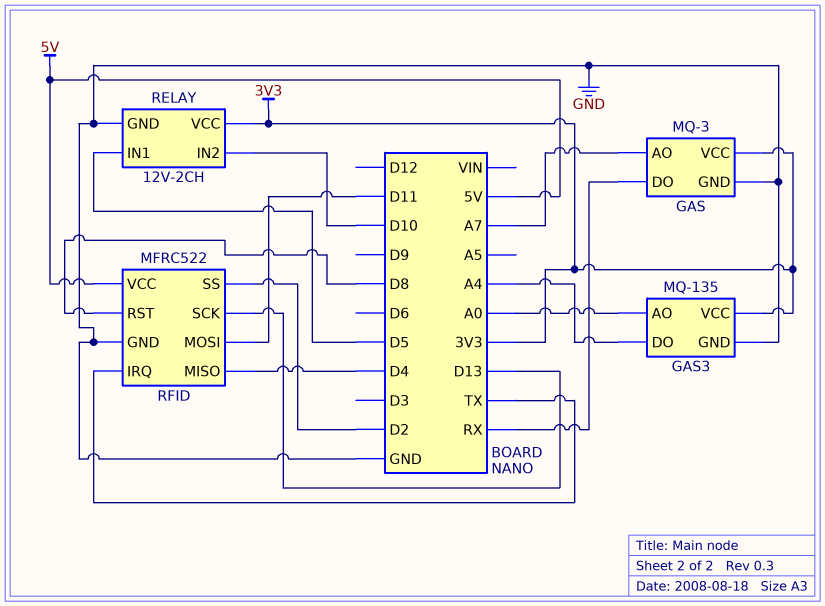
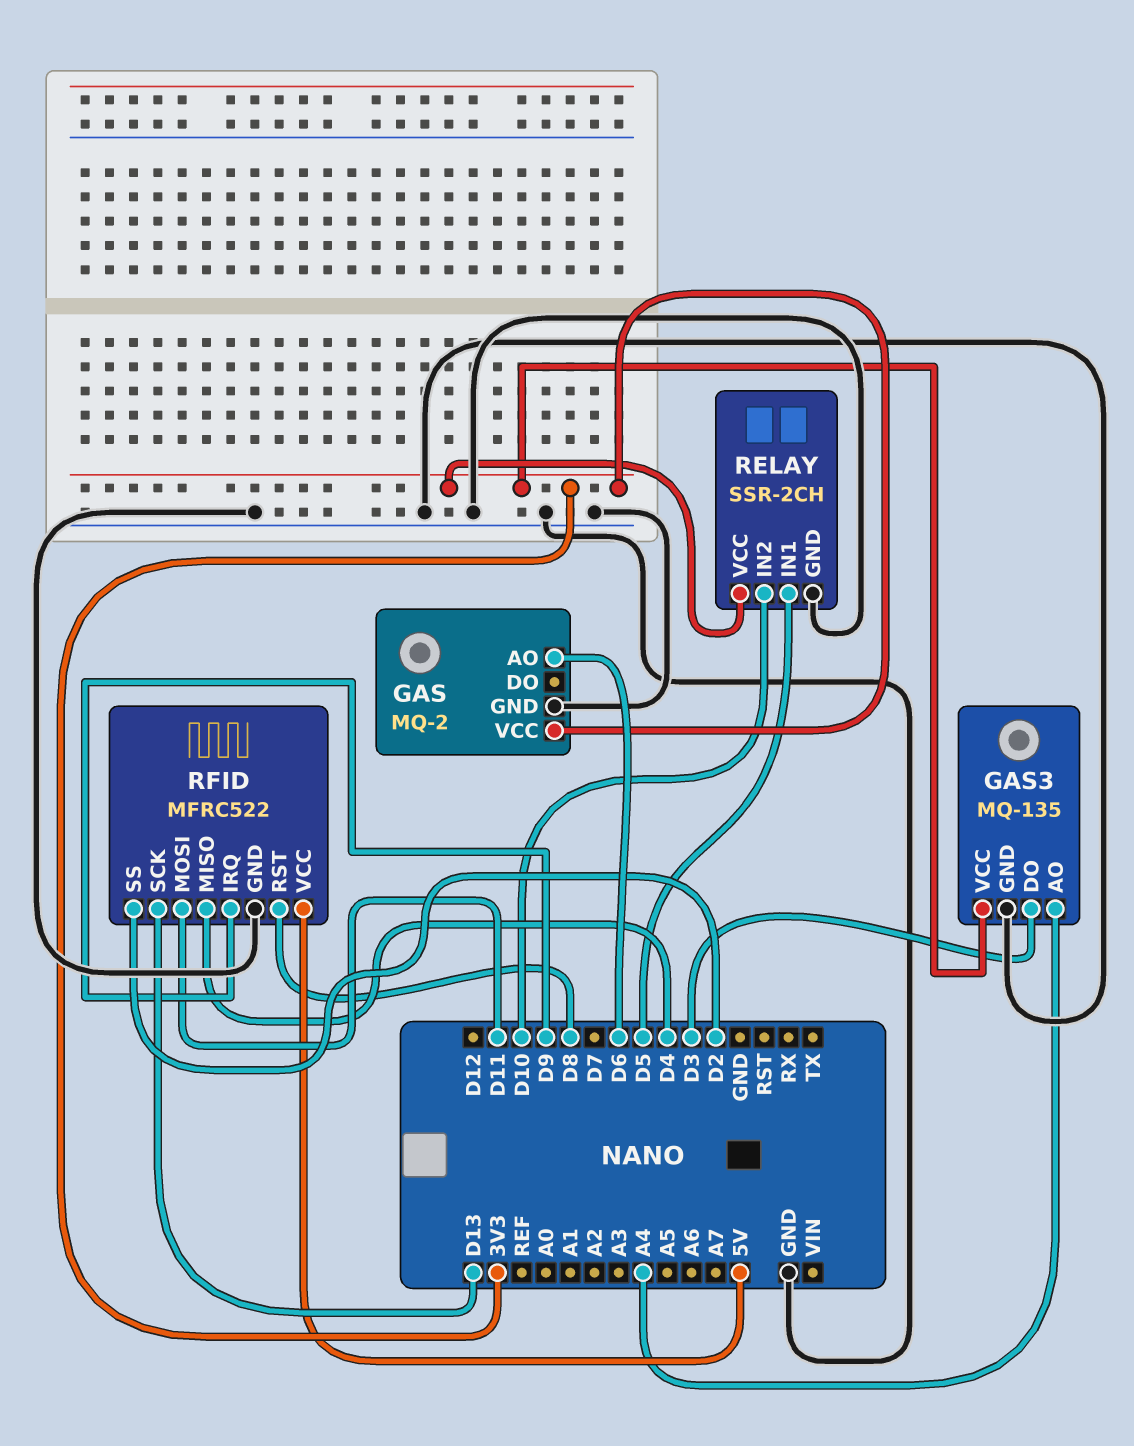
GAS: MQ-3 -> MQ-2
GAS pin AO: A7 -> D6
GAS pin DO: RX -> none
GAS3 pin AO: A0 -> A4
GAS3 pin DO: A4 -> D3
RELAY: 12V-2CH -> SSR-2CH
RFID pin IRQ: TX -> D9

